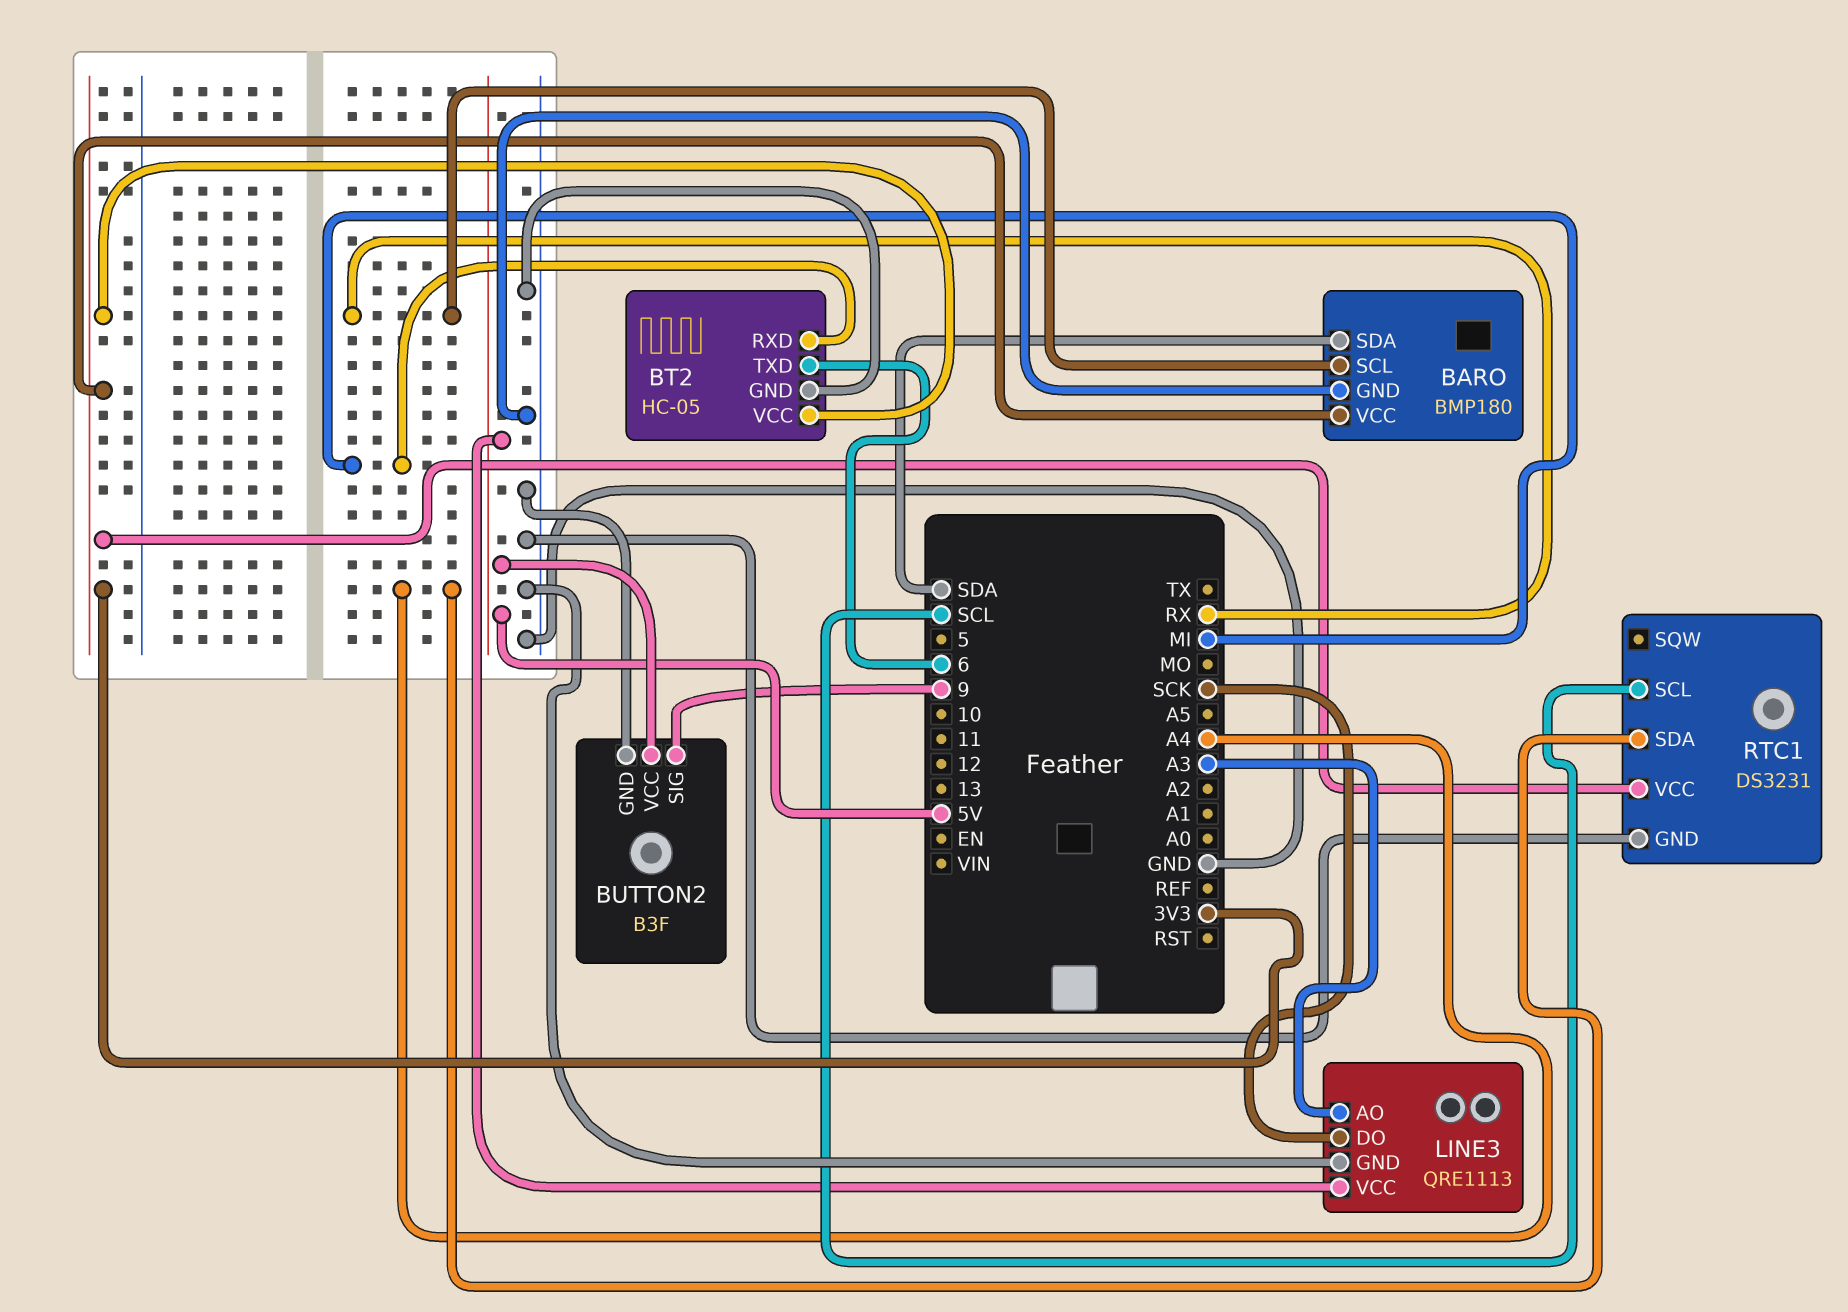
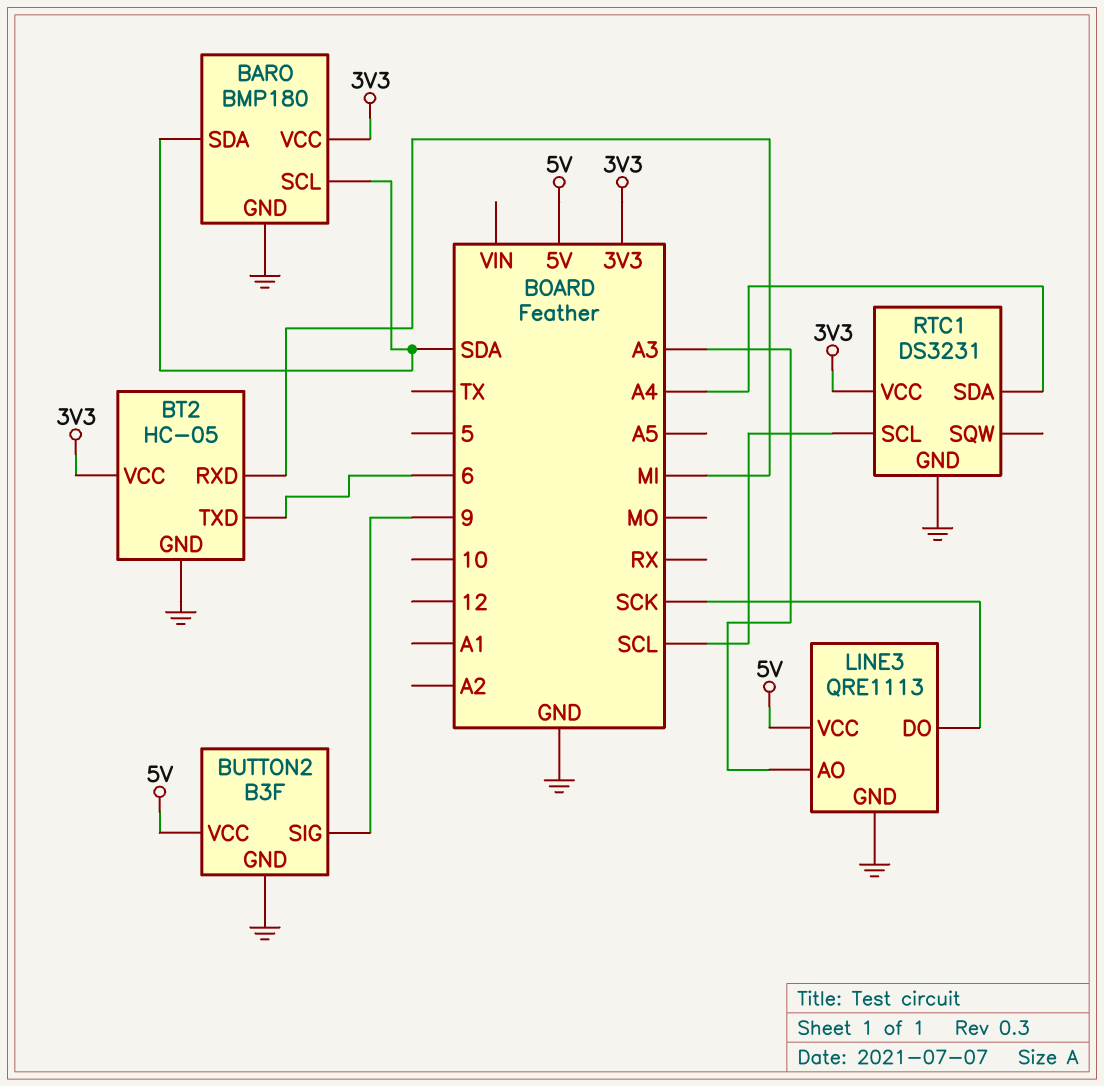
BARO pin SCL: RX -> SDA

